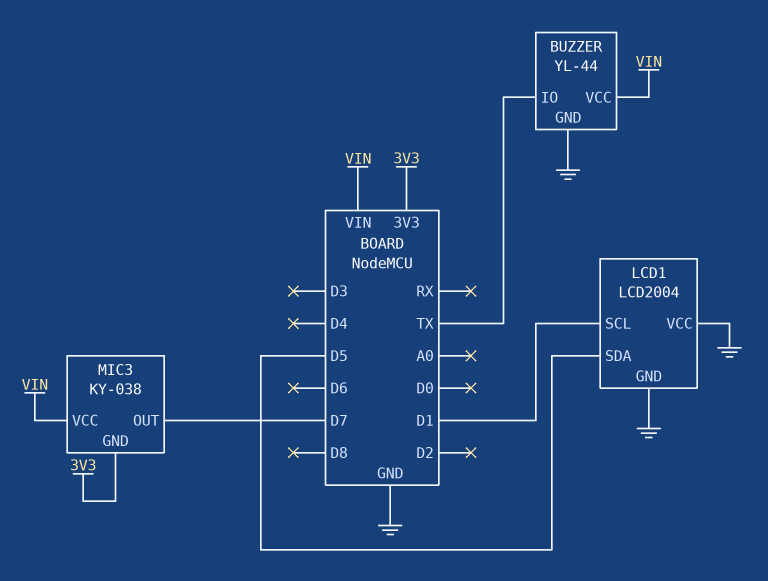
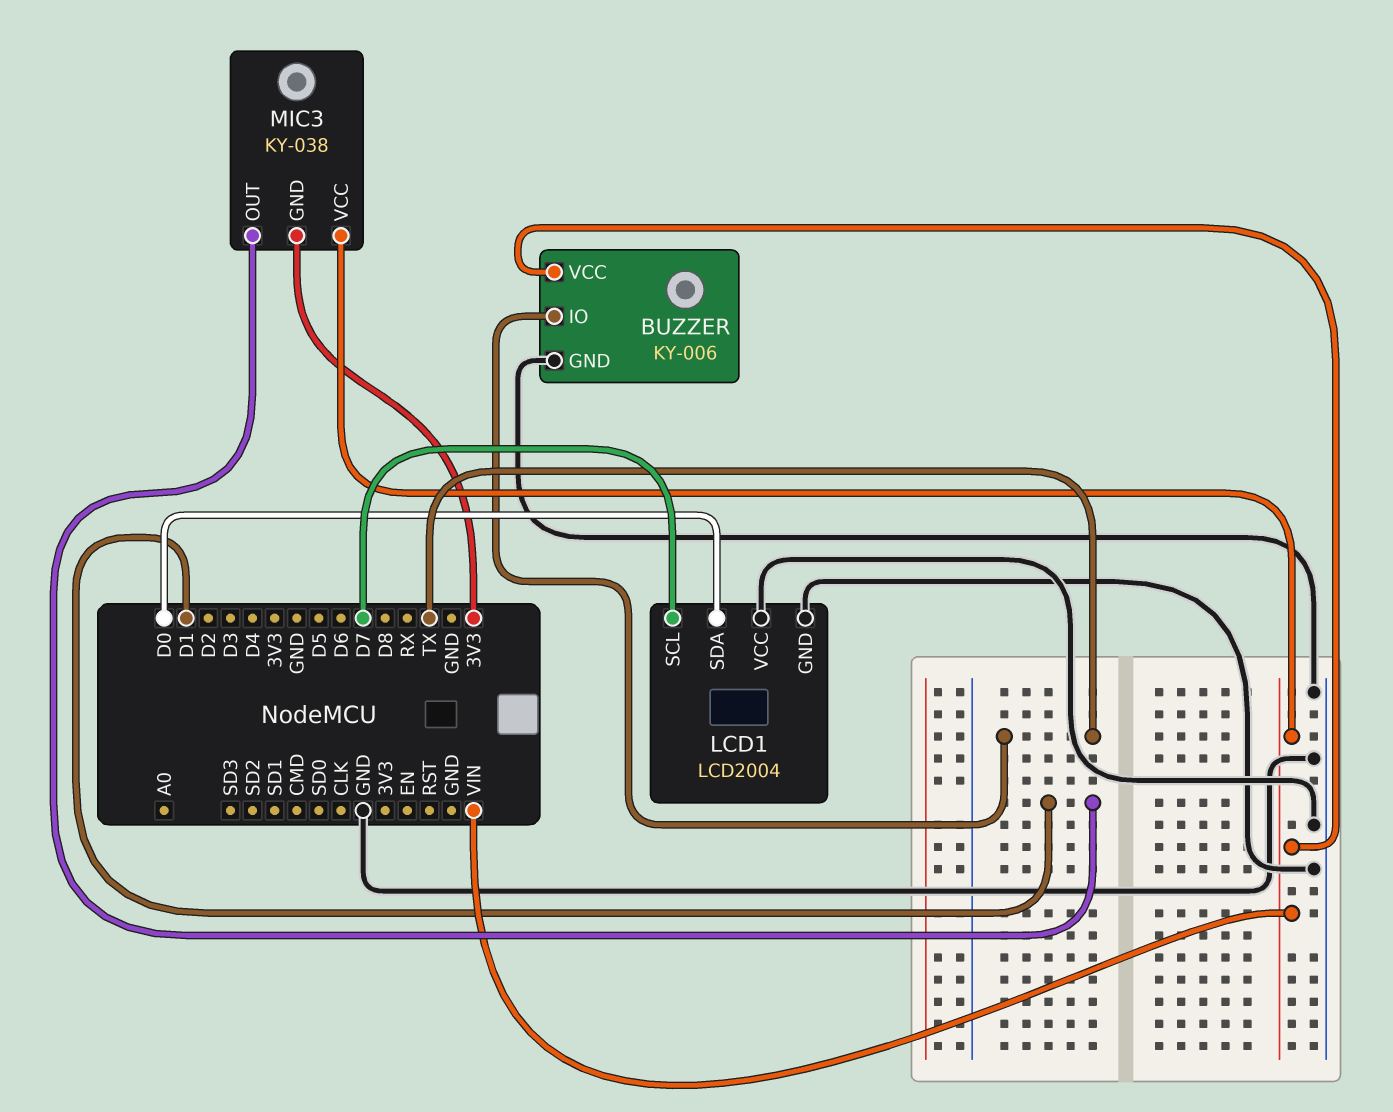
BUZZER: YL-44 -> KY-006
LCD1 pin SCL: D1 -> D7
LCD1 pin SDA: D5 -> D0
MIC3 pin OUT: D7 -> D1

